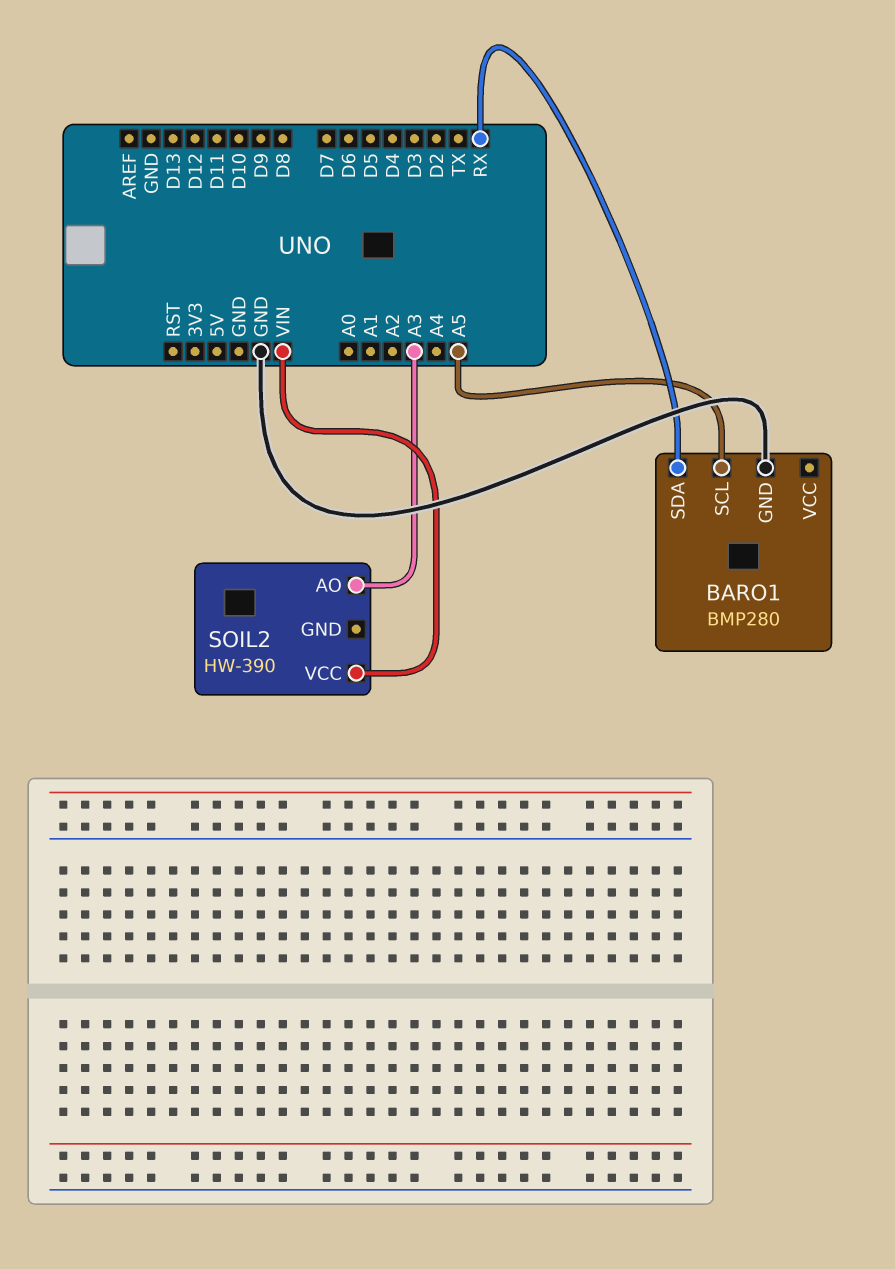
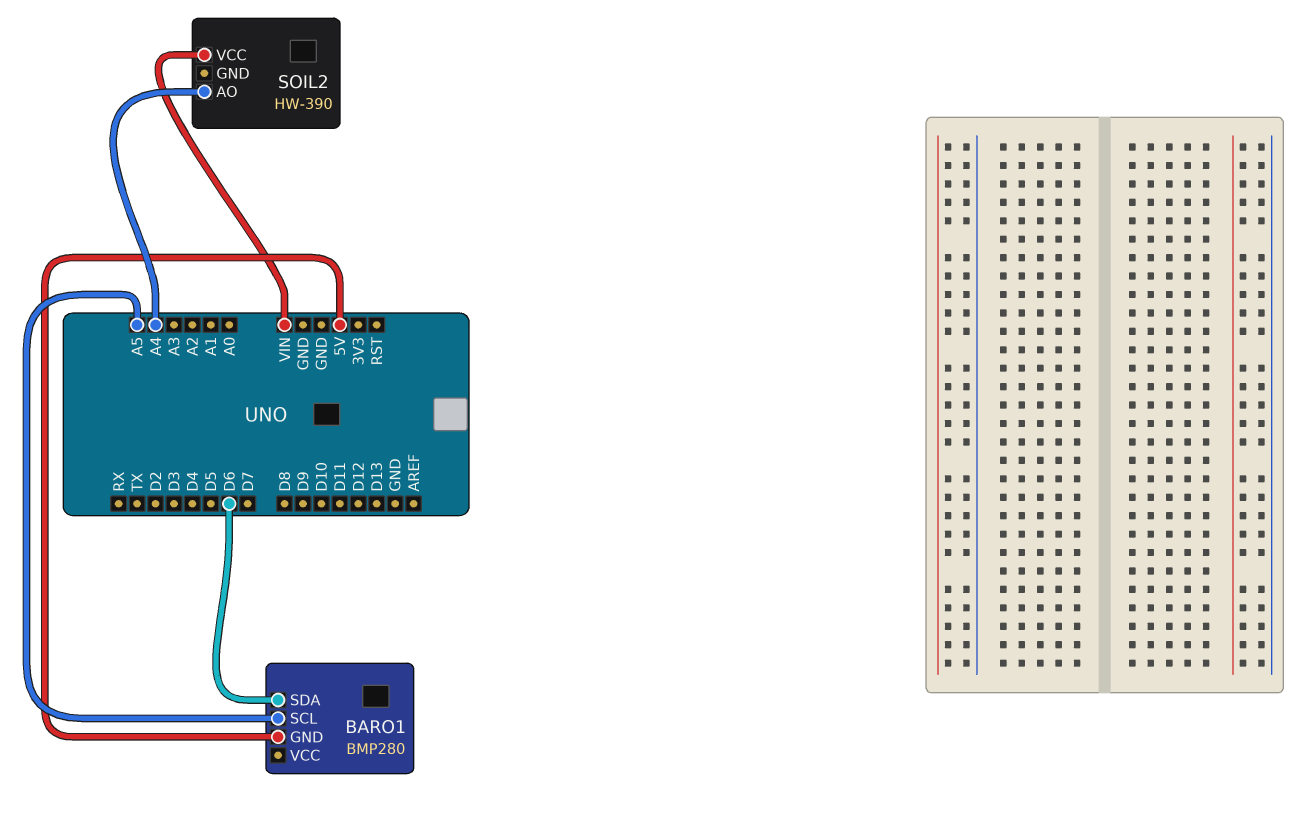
BARO1 pin GND: GND -> 5V
BARO1 pin SDA: RX -> D6
SOIL2 pin AO: A3 -> A4

